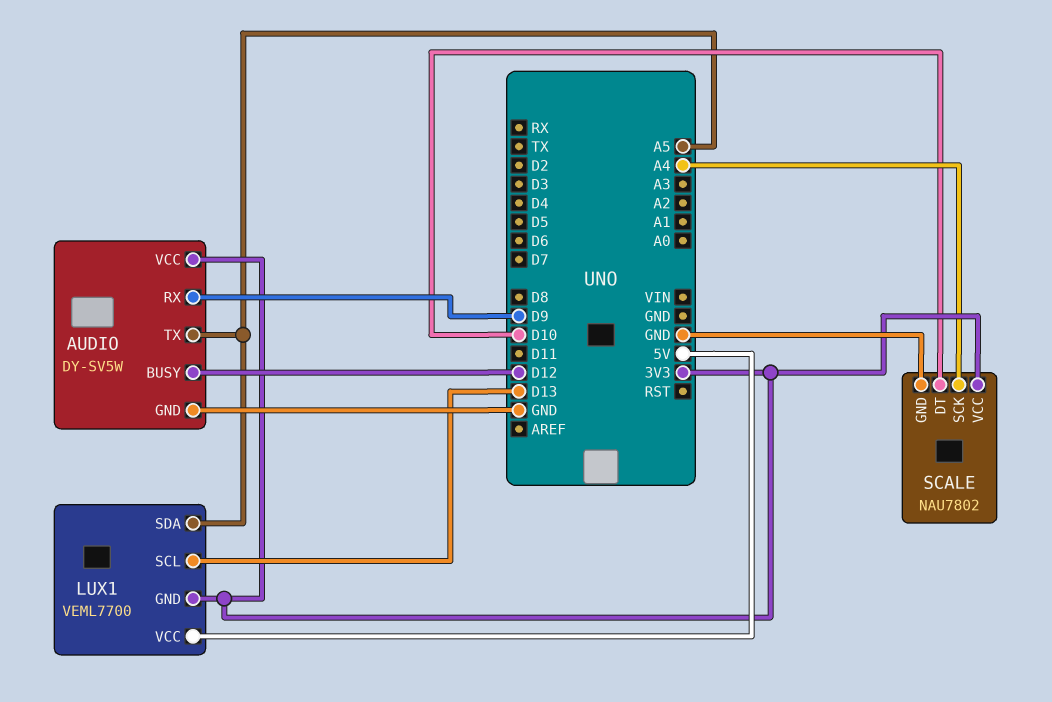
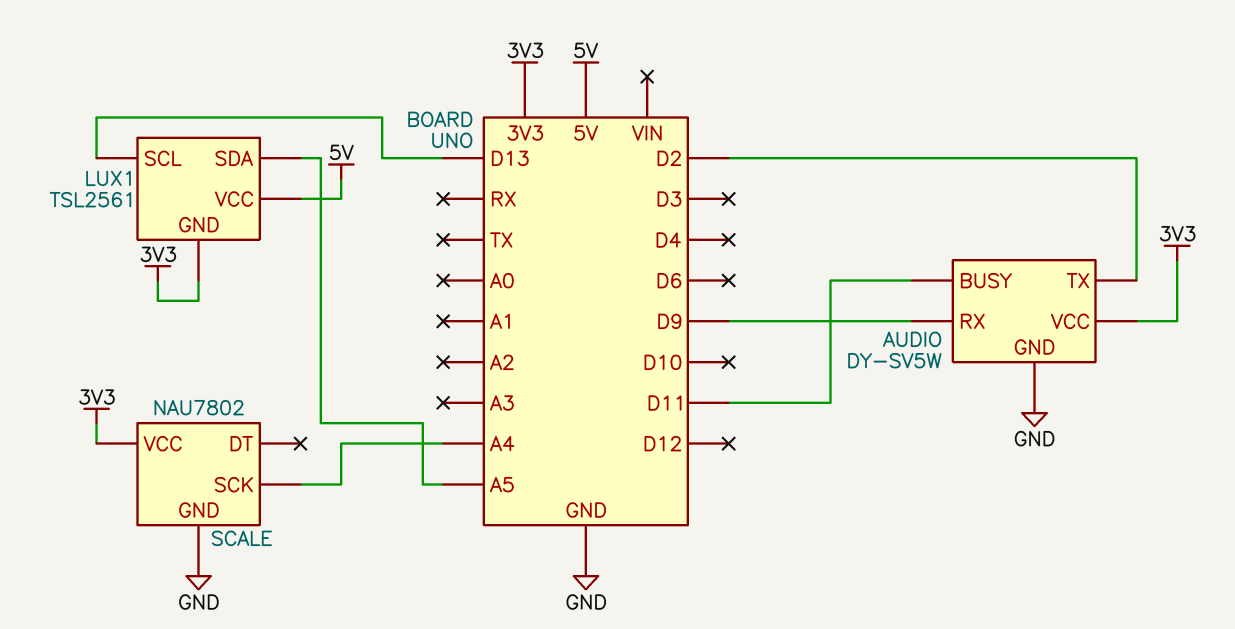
AUDIO pin BUSY: D12 -> D11
AUDIO pin TX: A5 -> D2
LUX1: VEML7700 -> TSL2561
SCALE pin DT: D10 -> none

